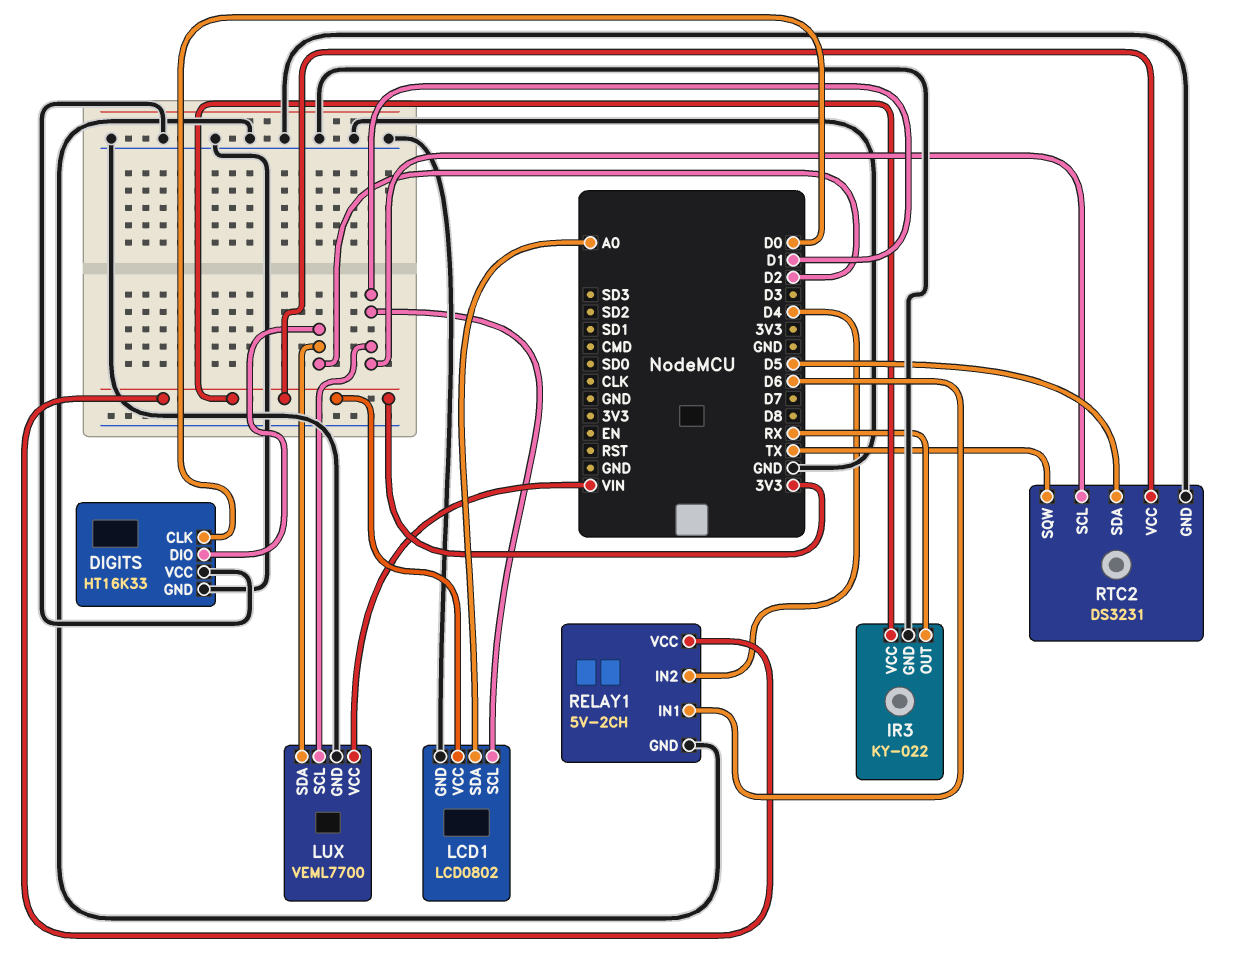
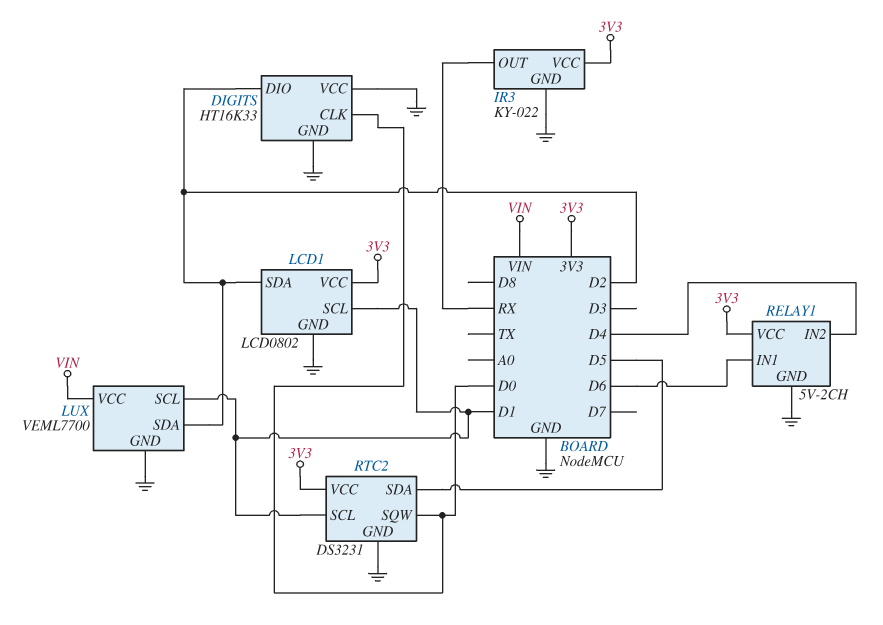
LCD1 pin SDA: A0 -> D2
RTC2 pin SQW: TX -> D0

